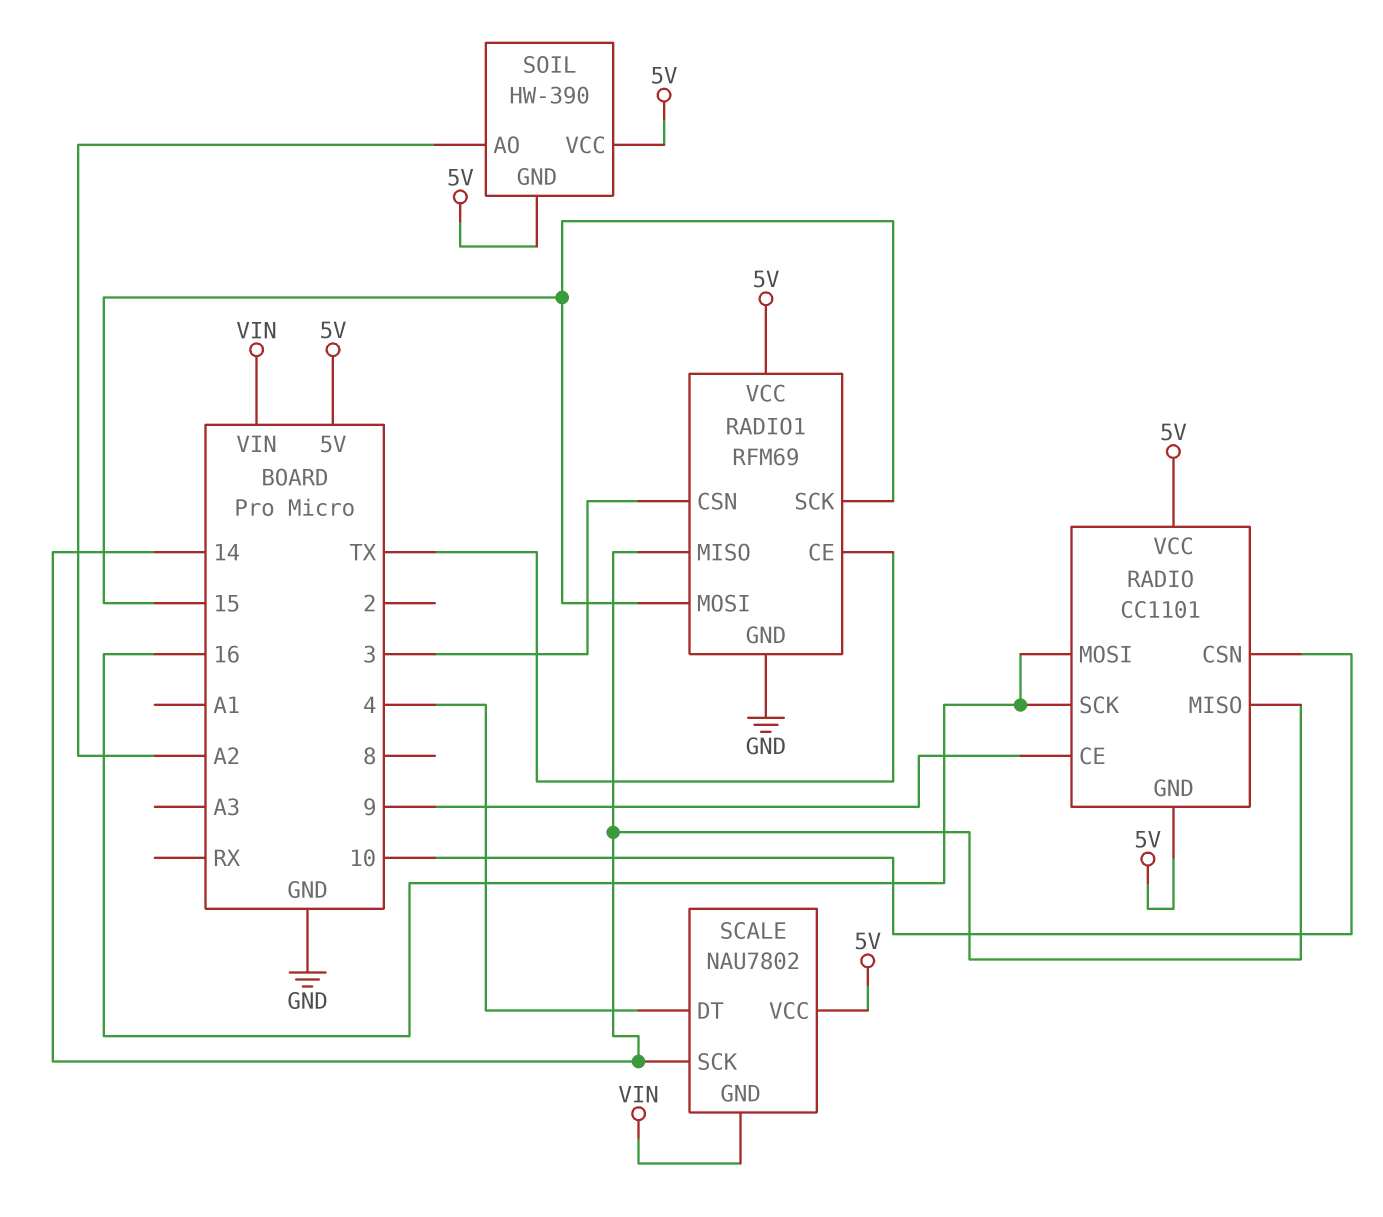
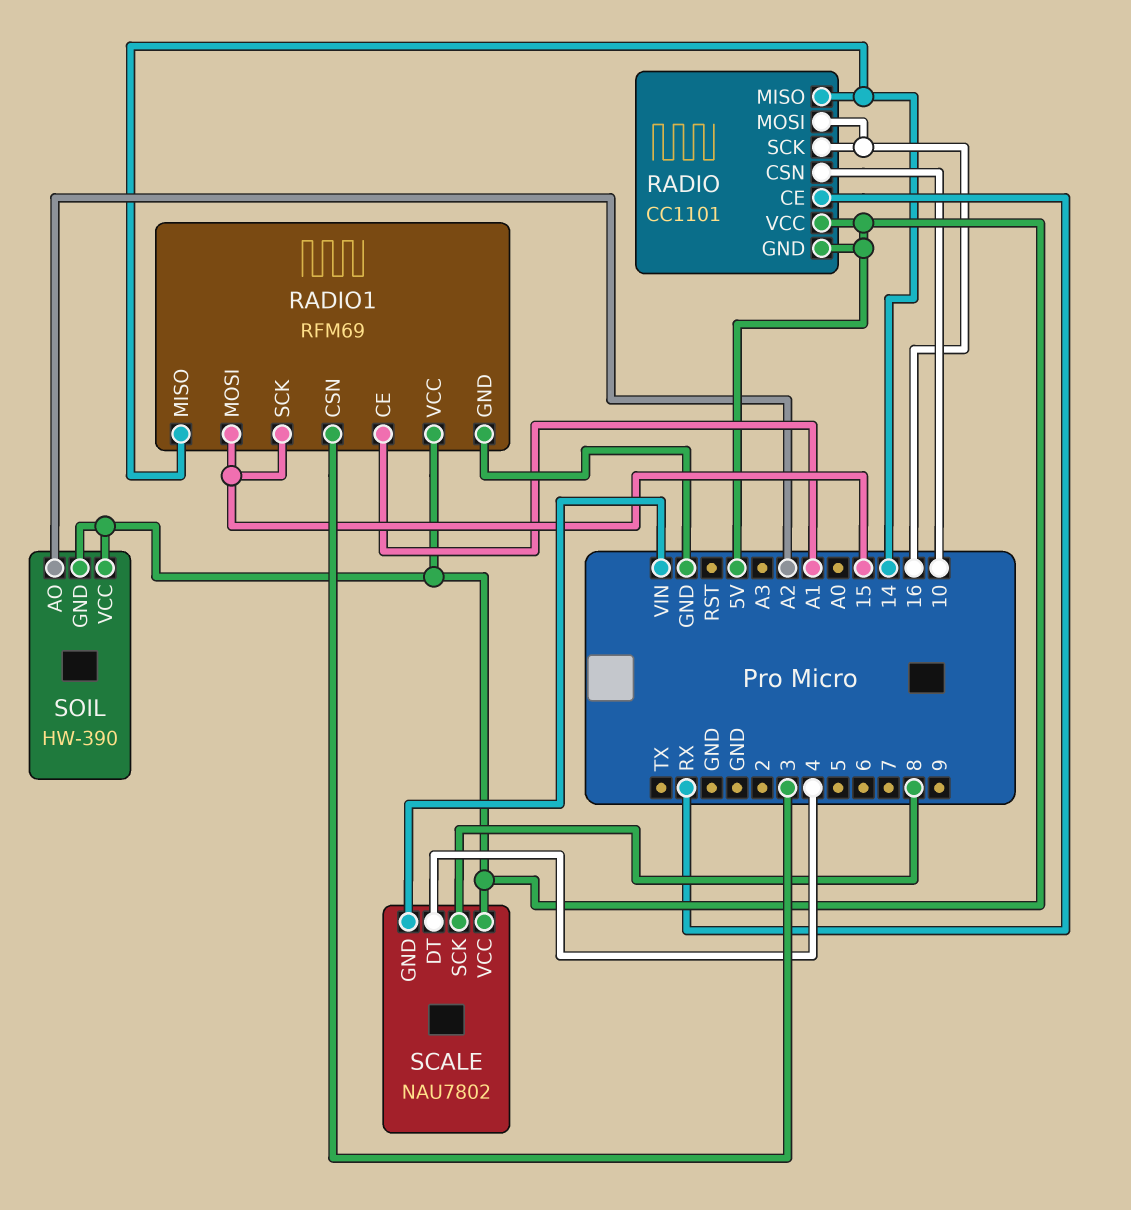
RADIO pin CE: 9 -> RX
RADIO1 pin CE: TX -> A1
SCALE pin SCK: 14 -> 8

